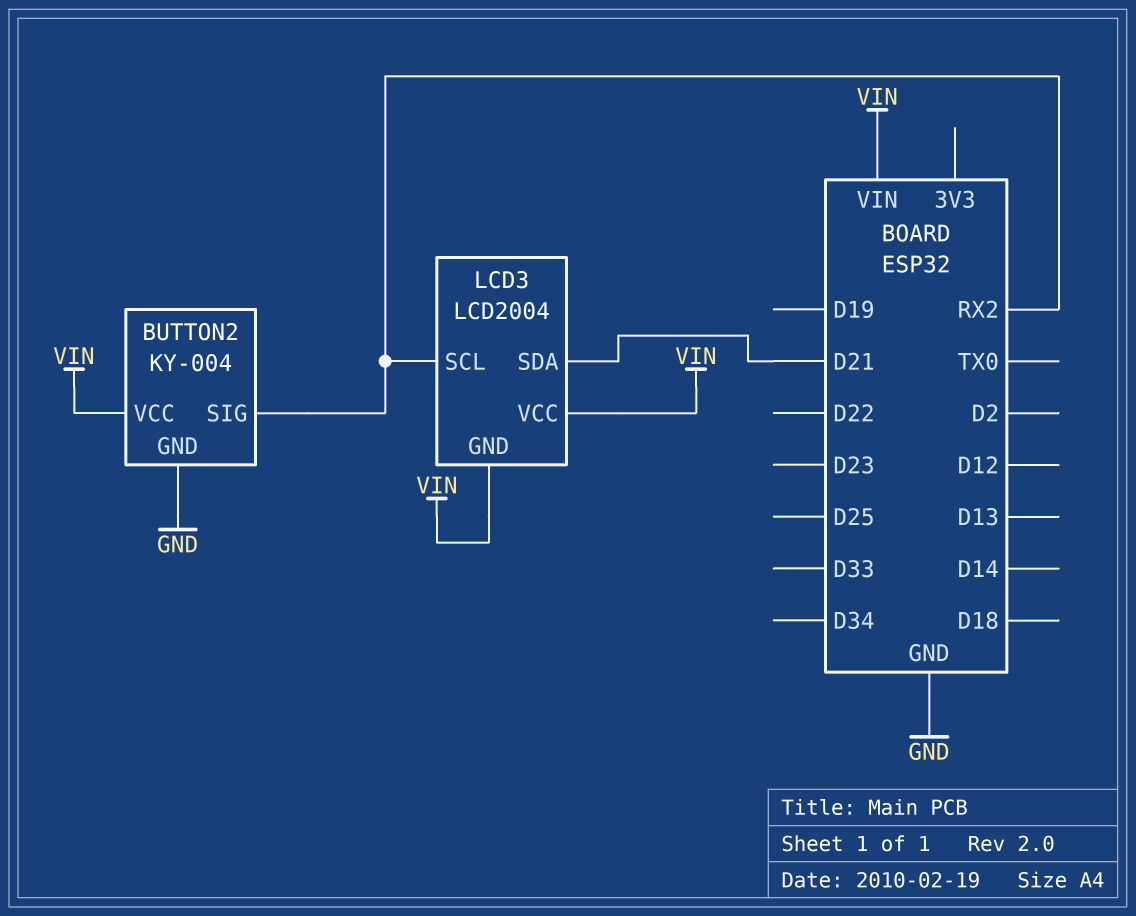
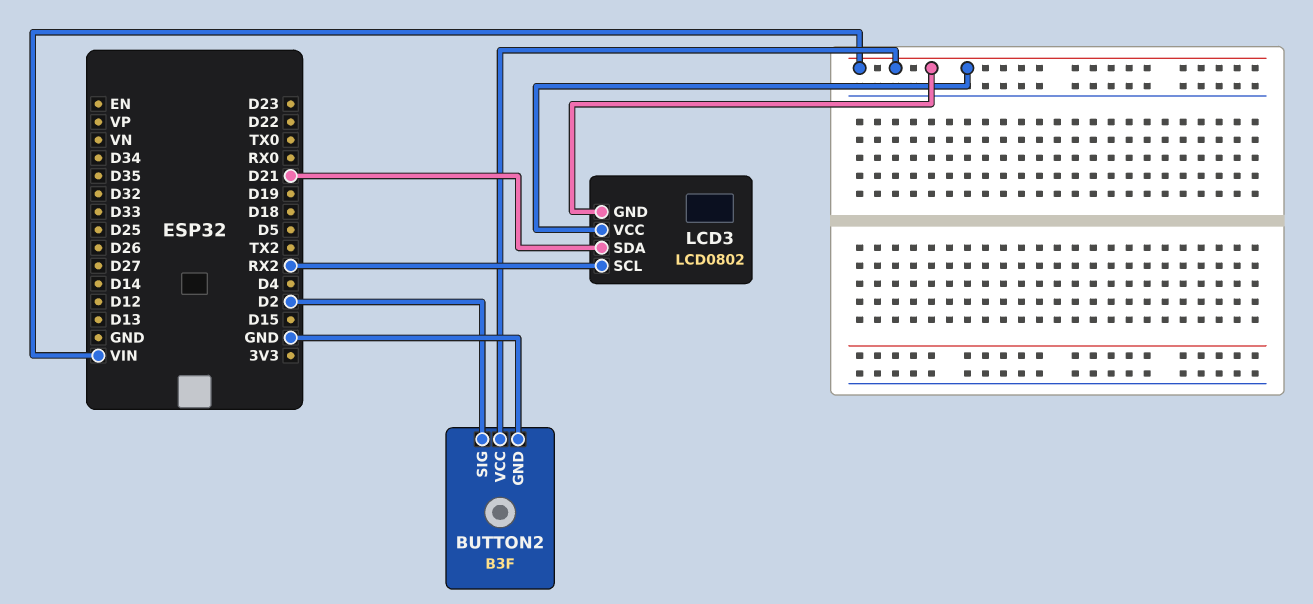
BUTTON2: KY-004 -> B3F
BUTTON2 pin SIG: RX2 -> D2
LCD3: LCD2004 -> LCD0802

